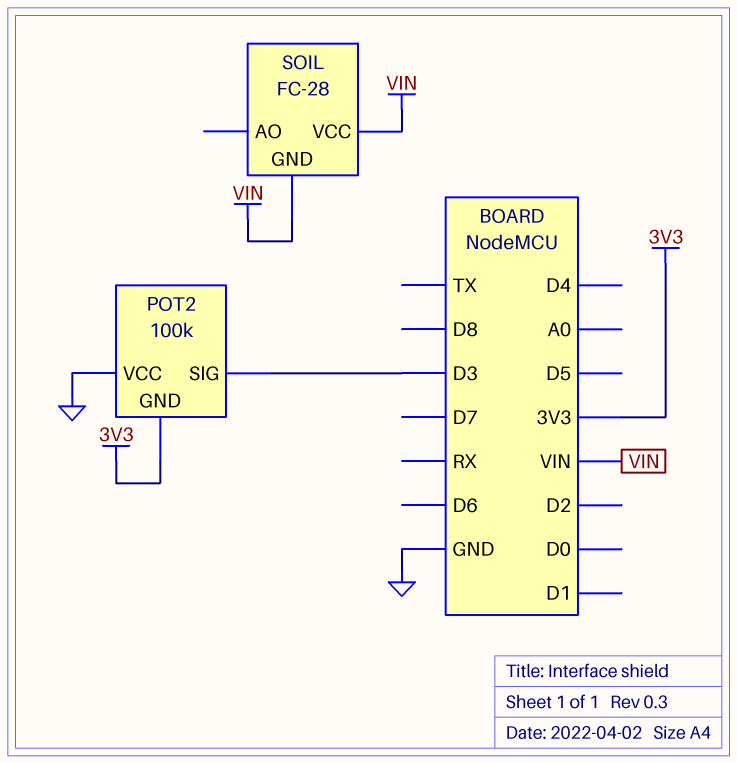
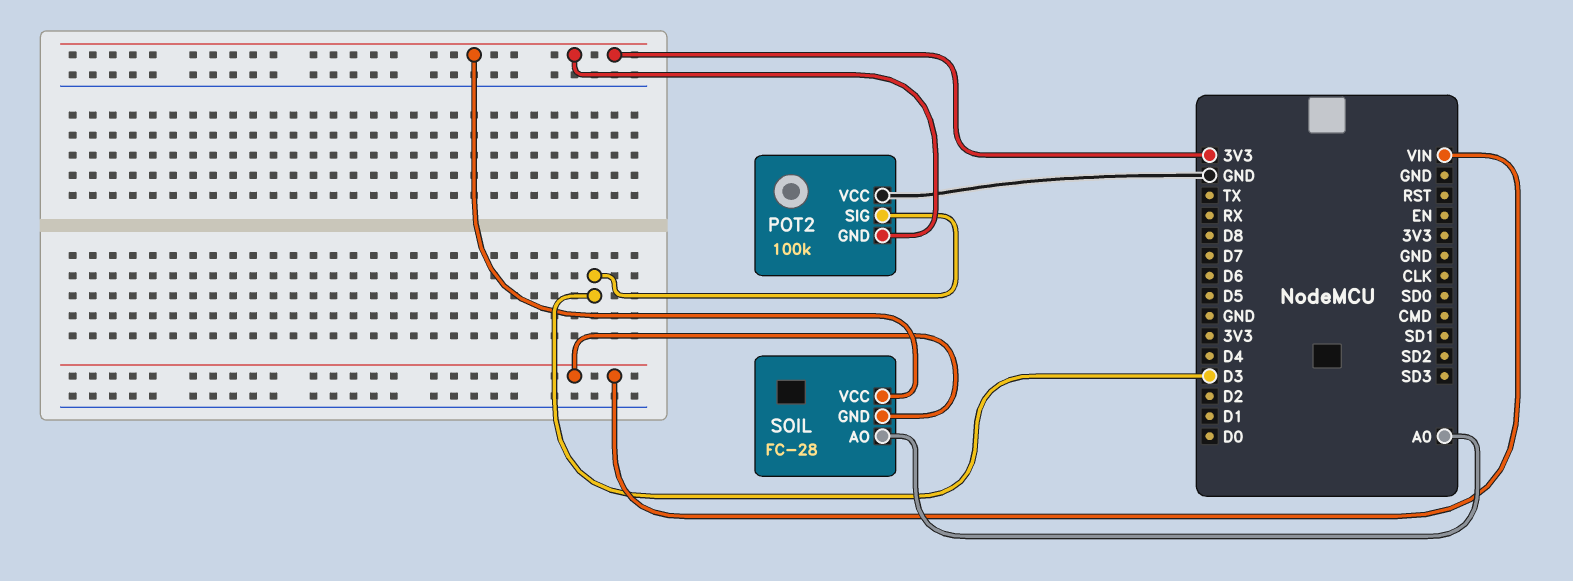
SOIL pin AO: none -> A0
SOIL pin VCC: VIN -> 3V3

